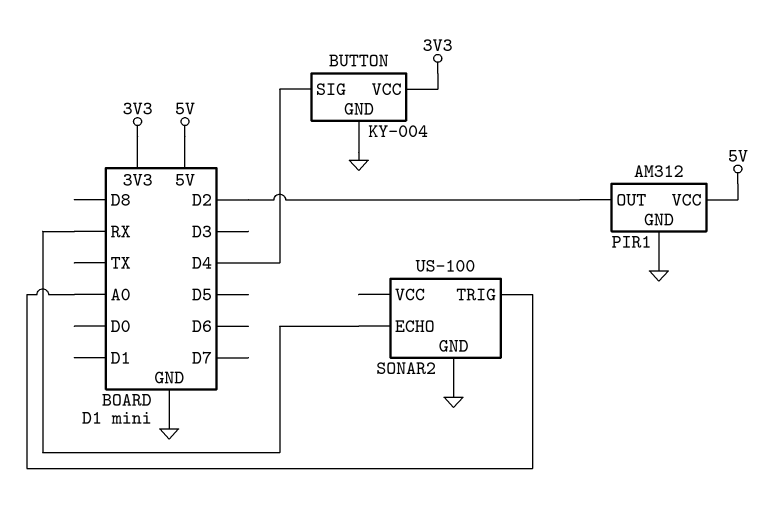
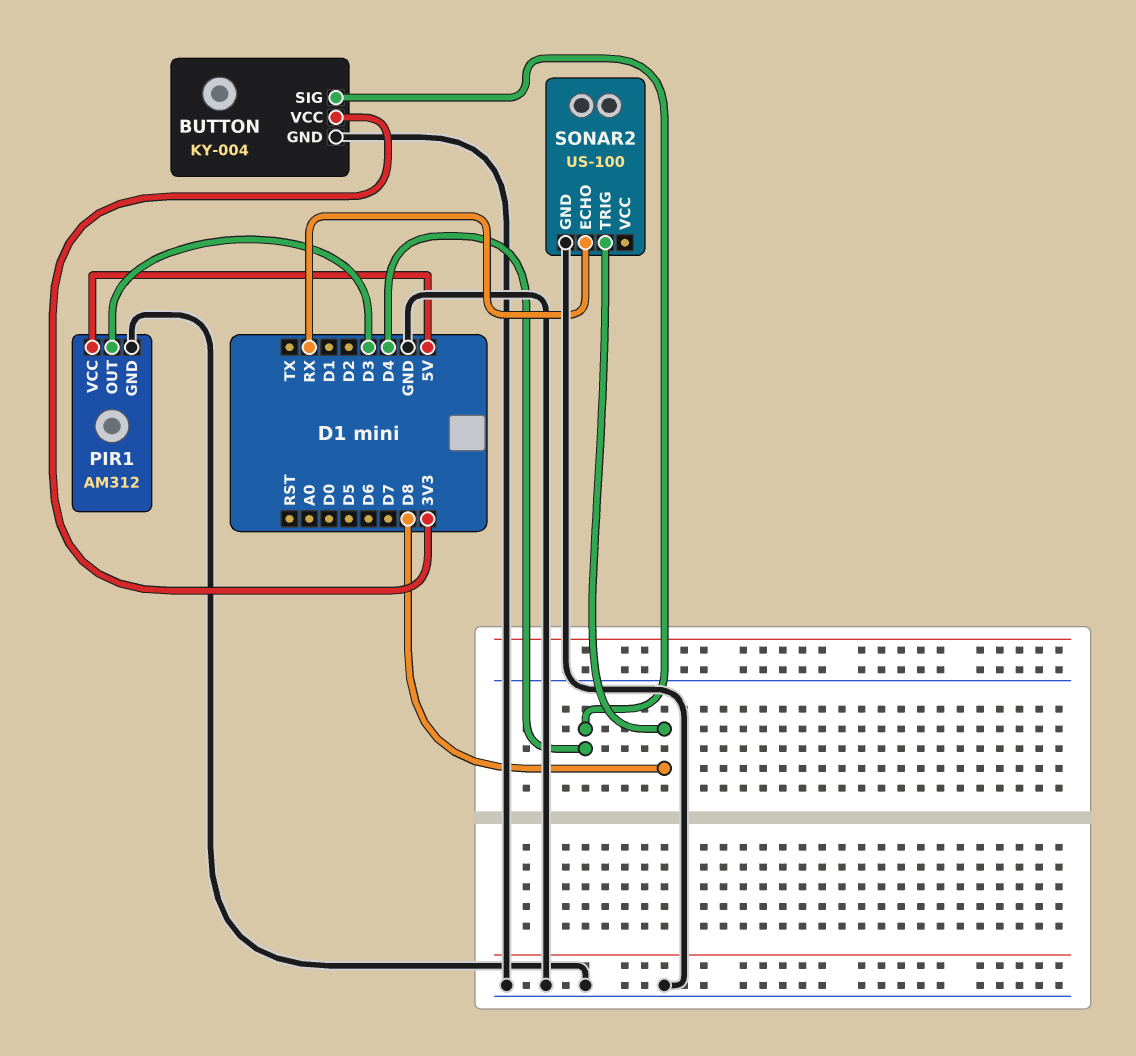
PIR1 pin OUT: D2 -> D3
SONAR2 pin TRIG: A0 -> D8

